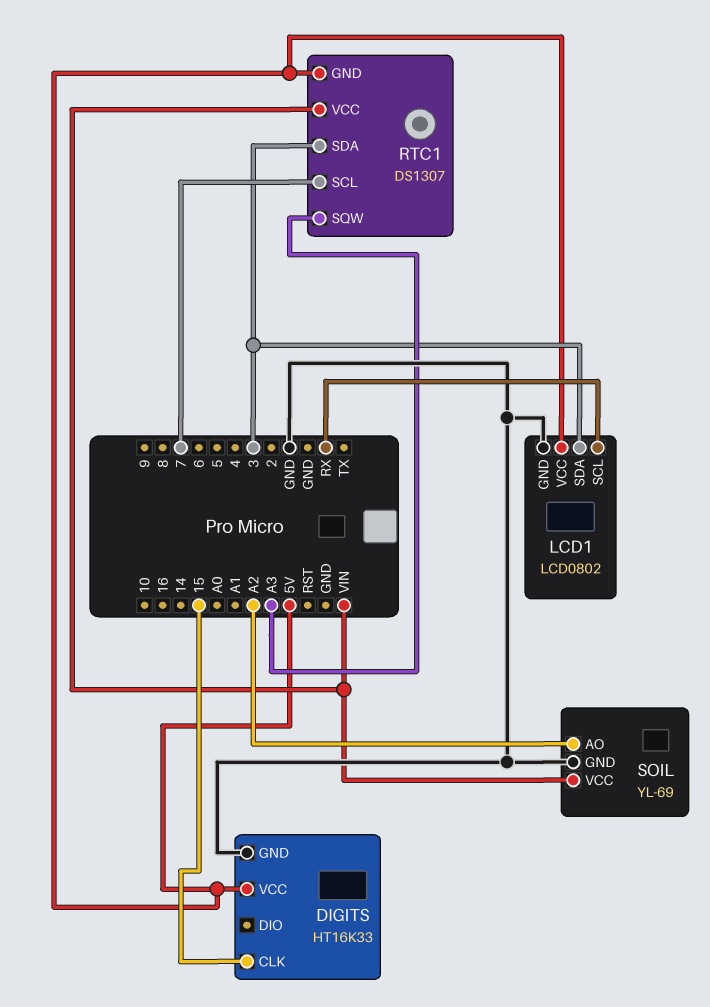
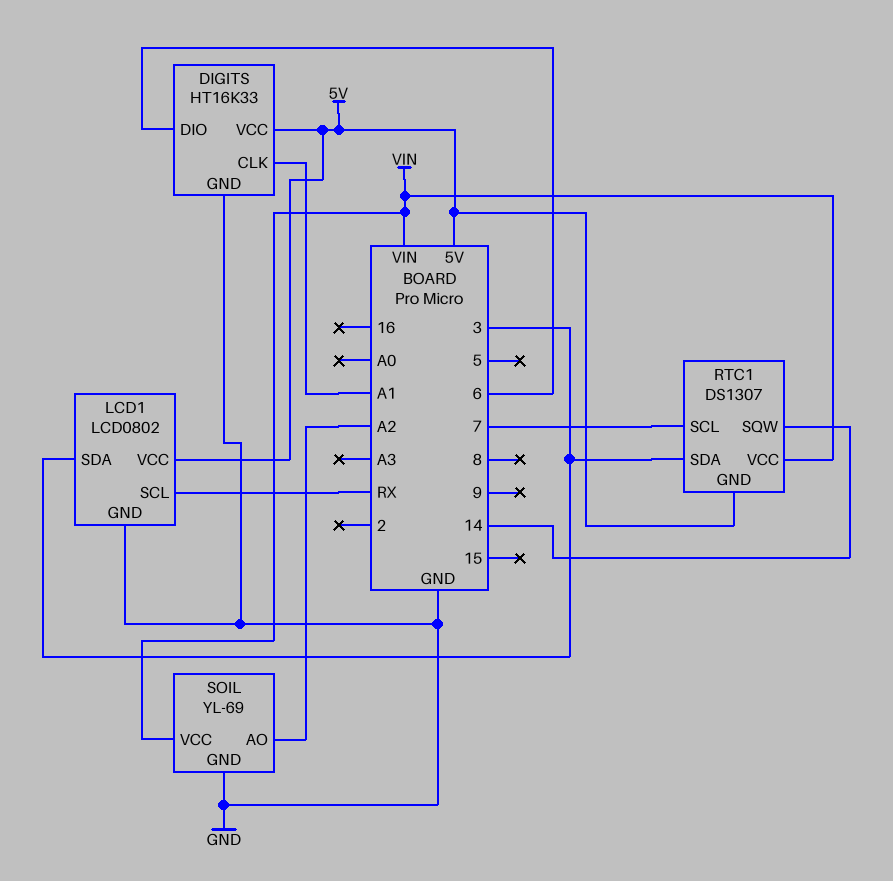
DIGITS pin CLK: 15 -> A1
DIGITS pin DIO: none -> 6
RTC1 pin SQW: A3 -> 14

